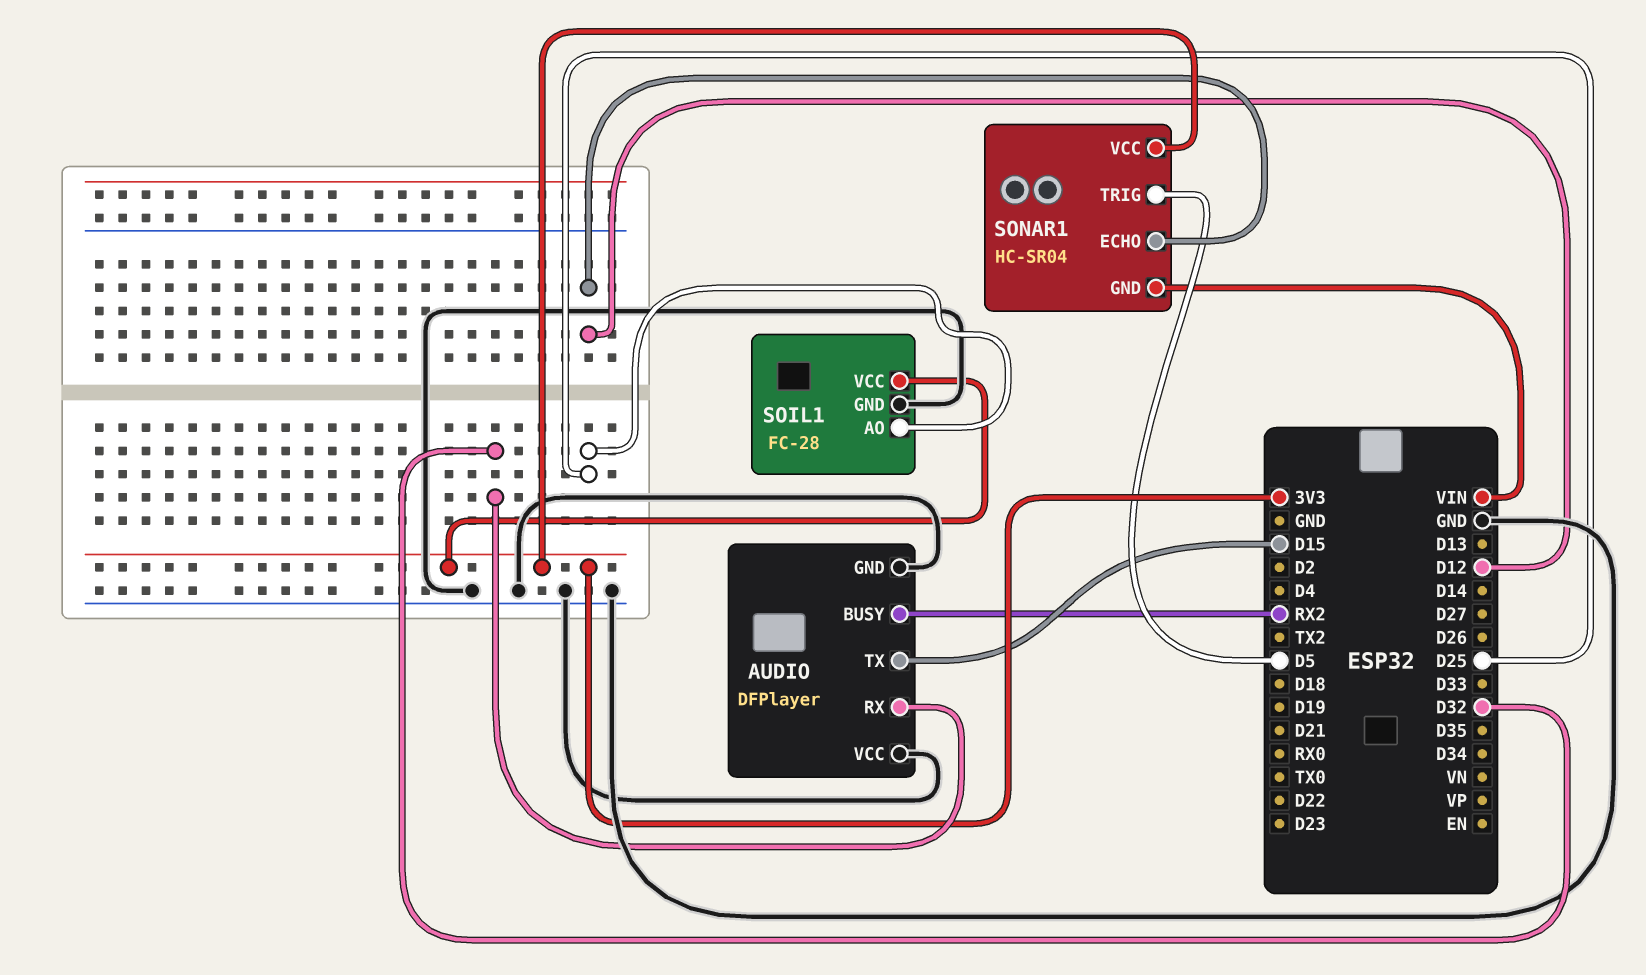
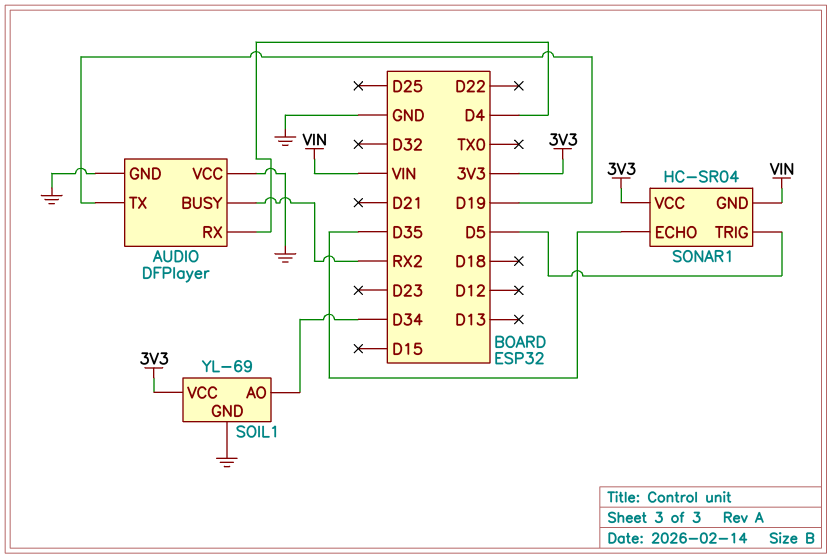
AUDIO pin RX: D32 -> D4
AUDIO pin TX: D15 -> D19
SOIL1: FC-28 -> YL-69
SOIL1 pin AO: D25 -> D34
SONAR1 pin ECHO: D12 -> D35

